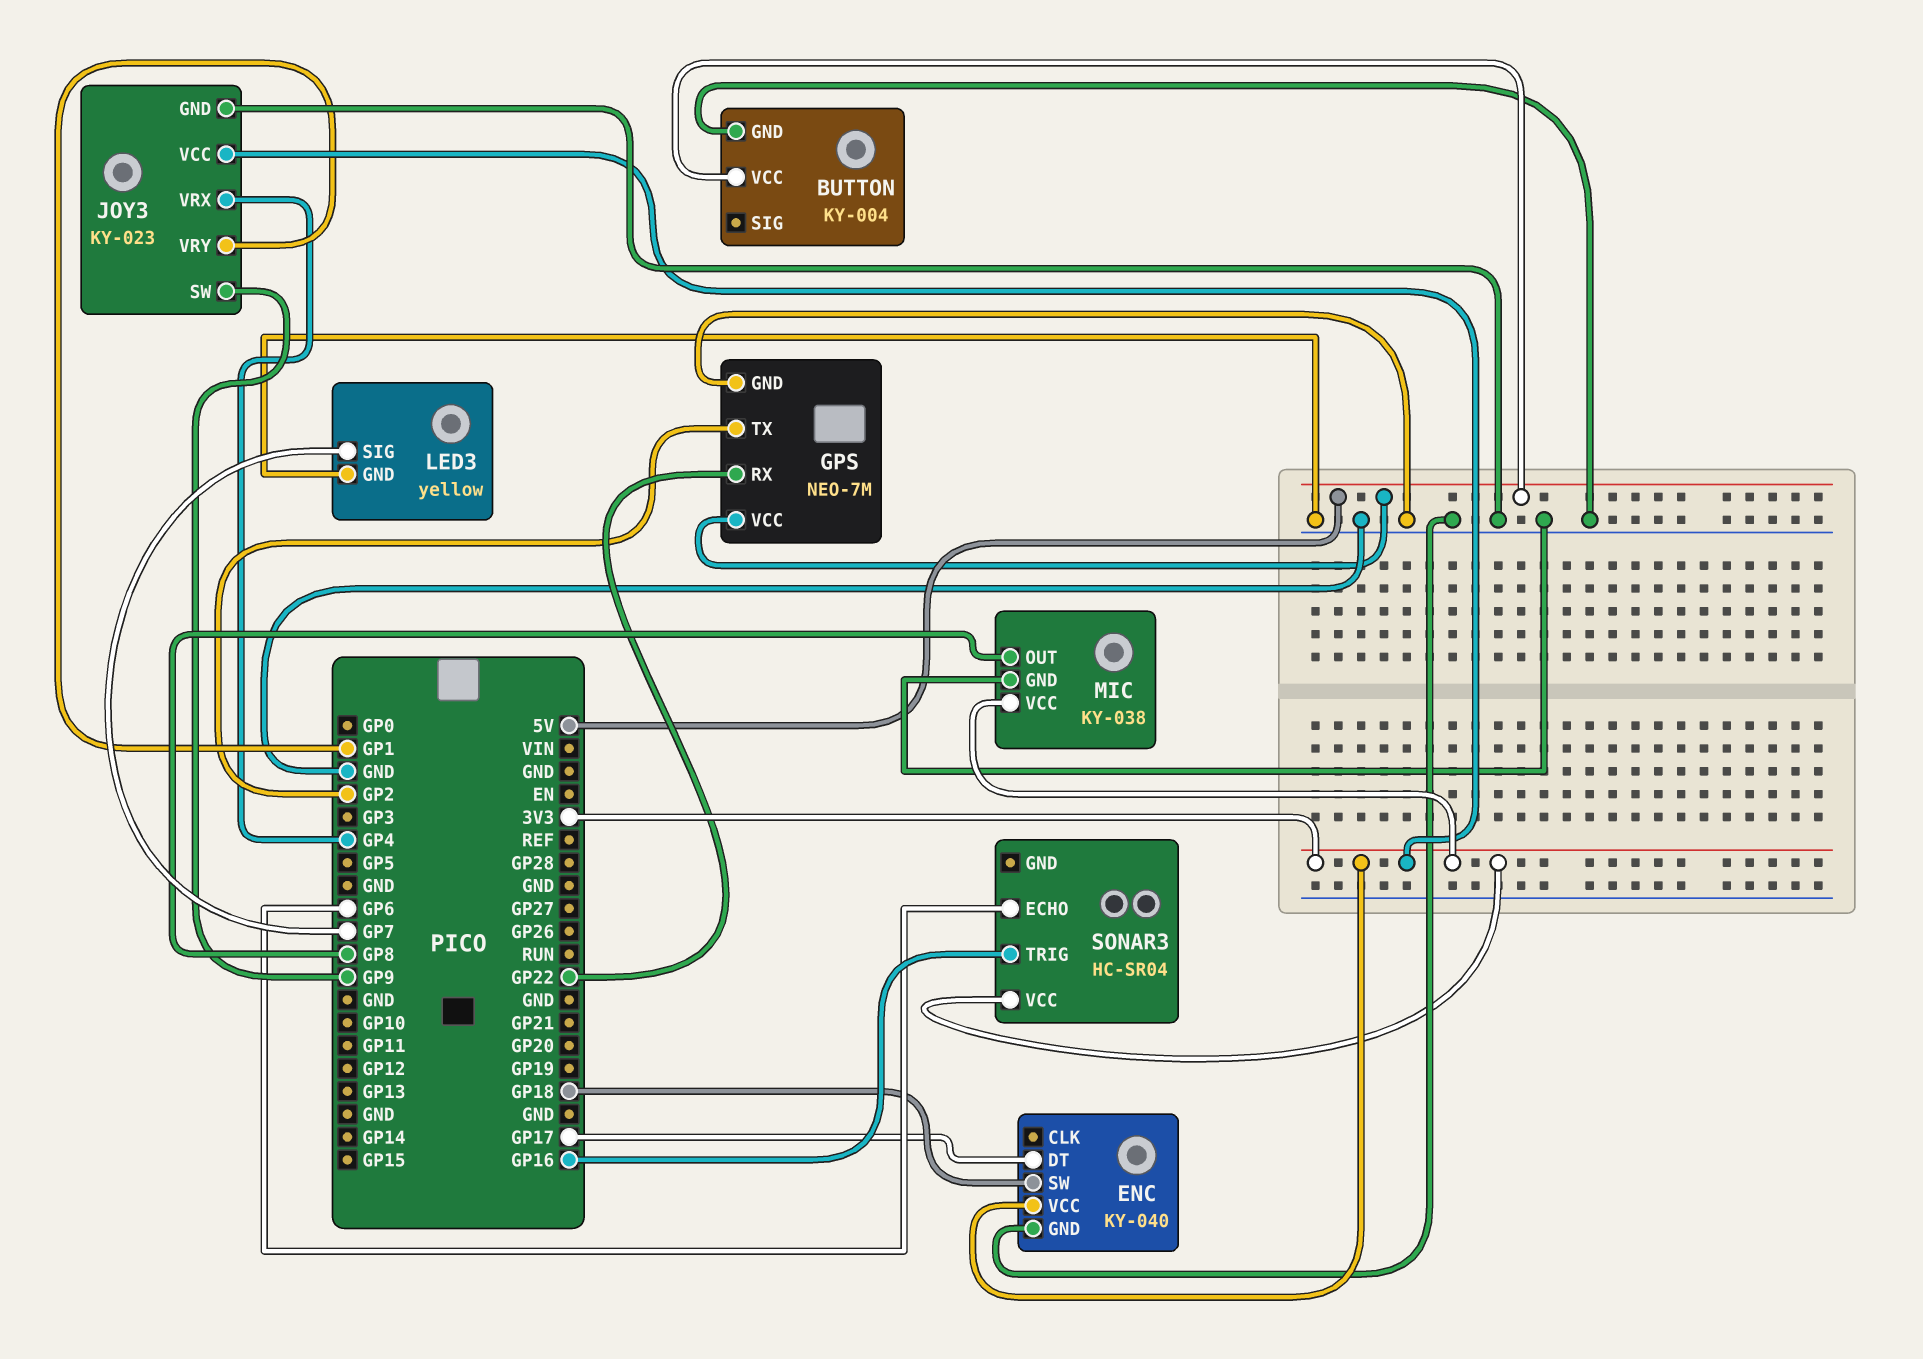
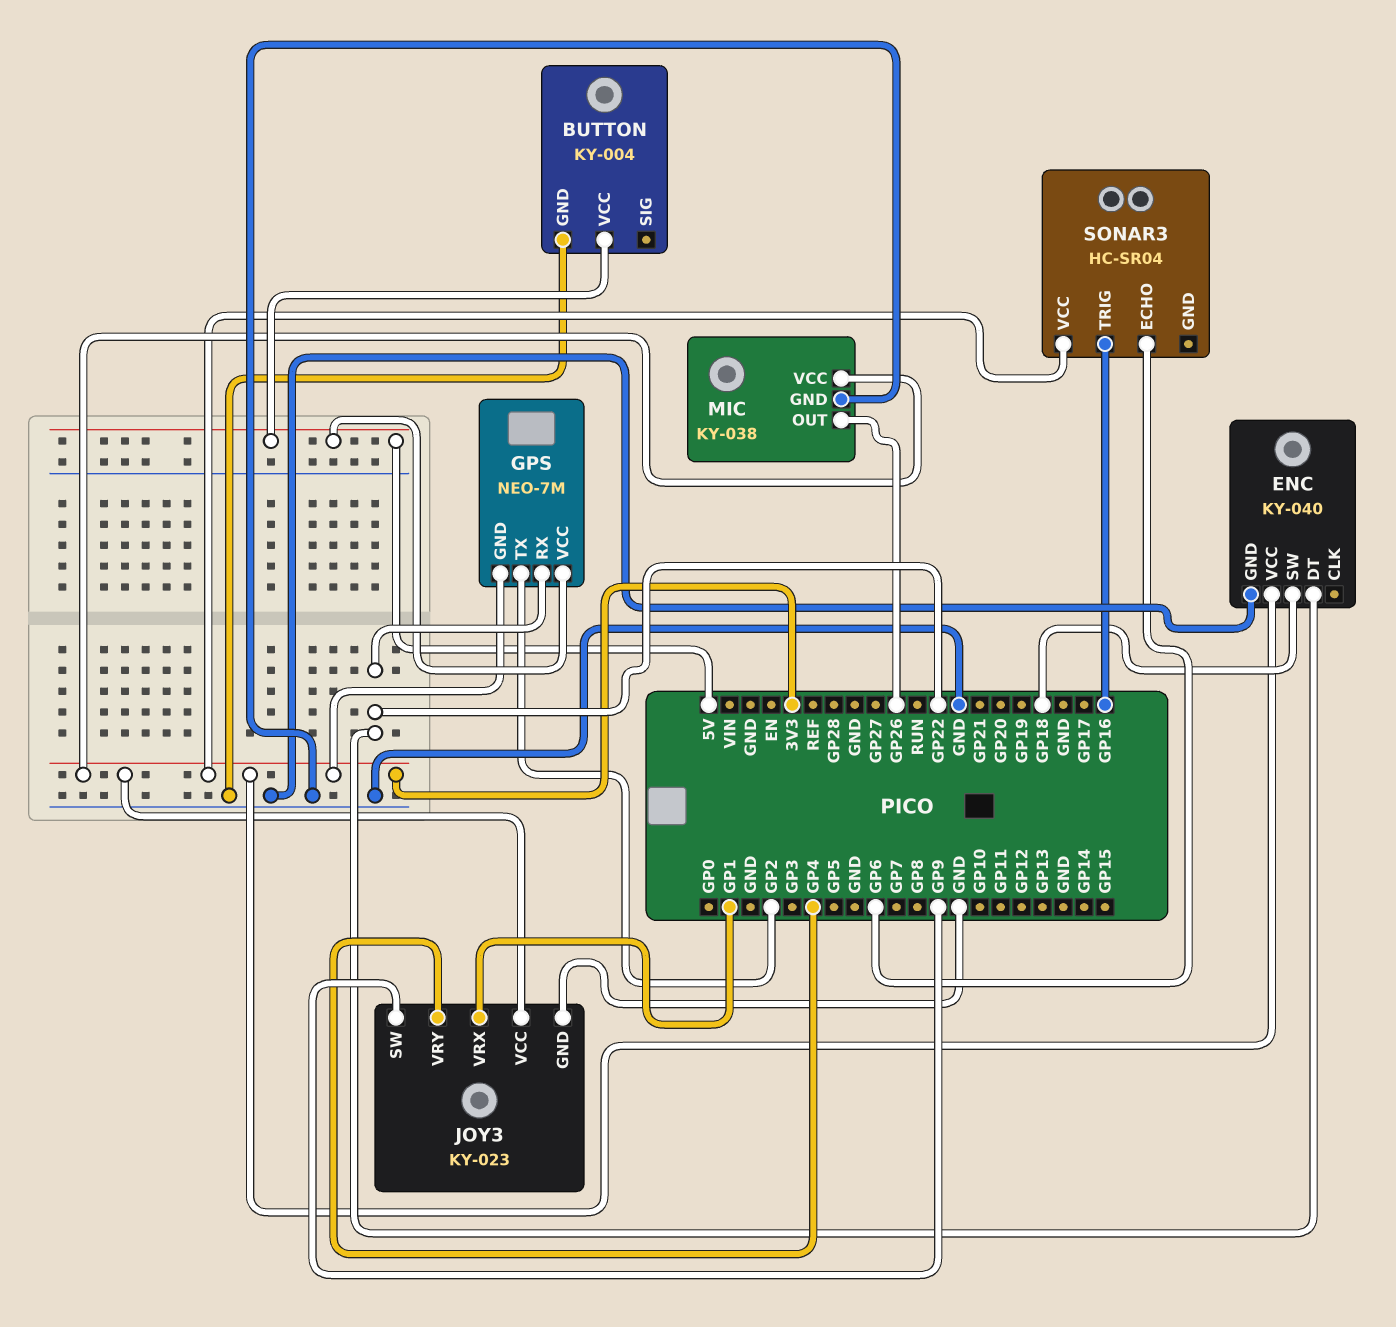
ENC pin DT: GP17 -> GP22
GPS pin GND: GND -> 3V3
JOY3 pin VRX: GP4 -> GP1
JOY3 pin VRY: GP1 -> GP4
LED3: yellow -> none
LED3 pin GND: GND -> none
LED3 pin SIG: GP7 -> none
MIC pin OUT: GP8 -> GP26

